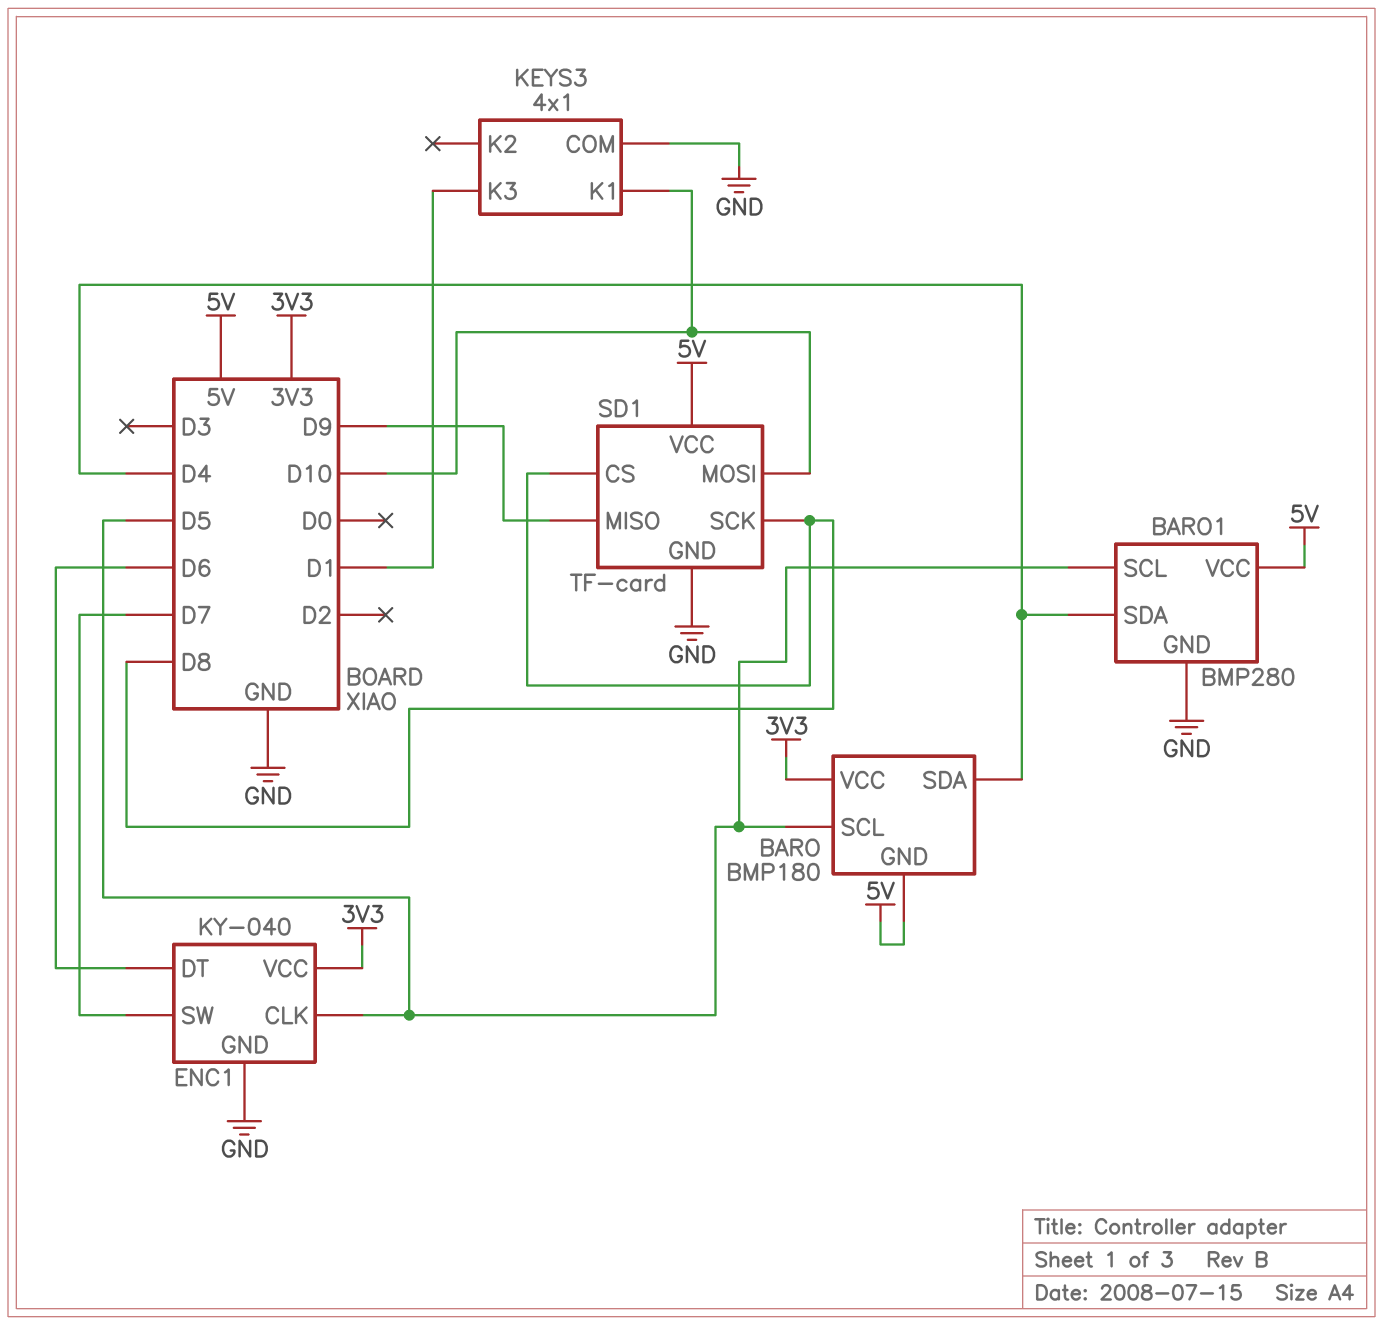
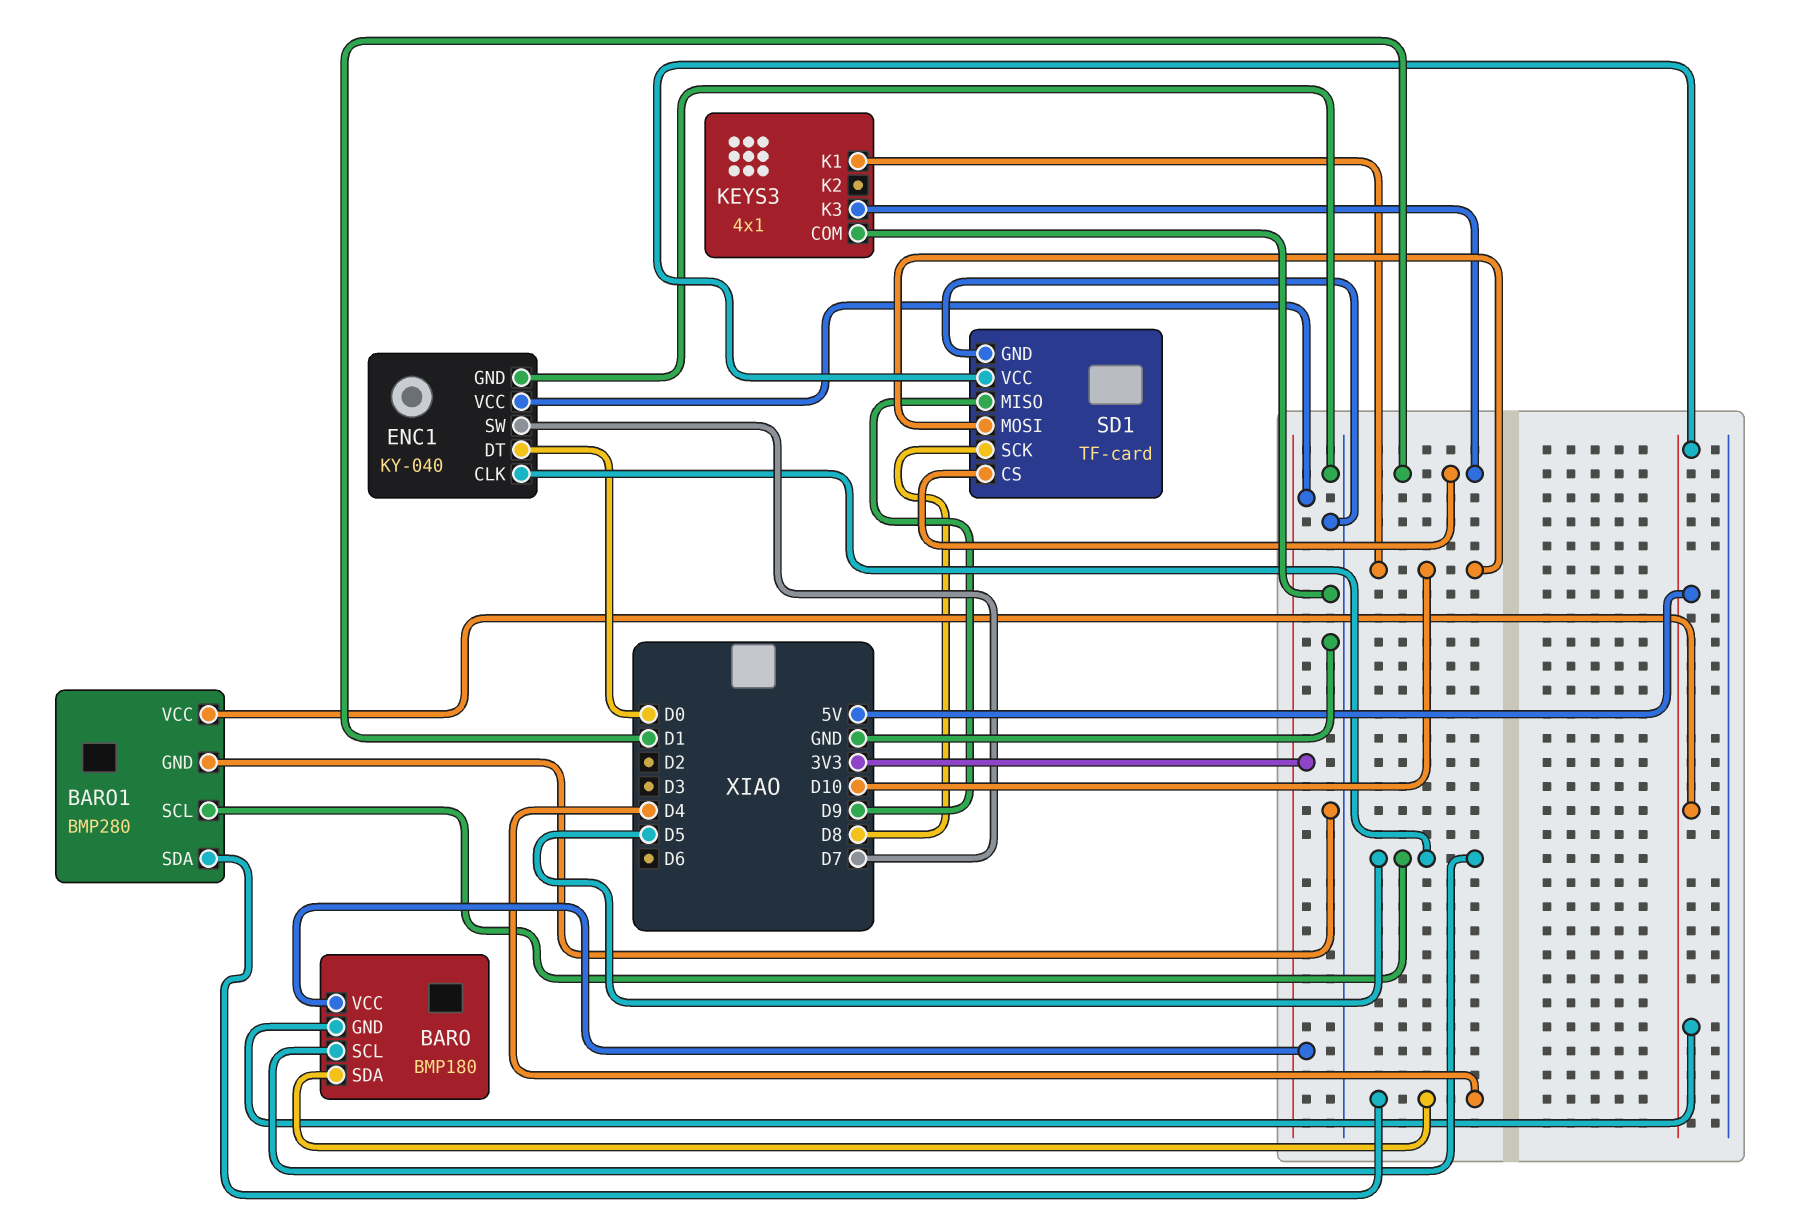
ENC1 pin DT: D6 -> D0
SD1 pin CS: D8 -> D1

